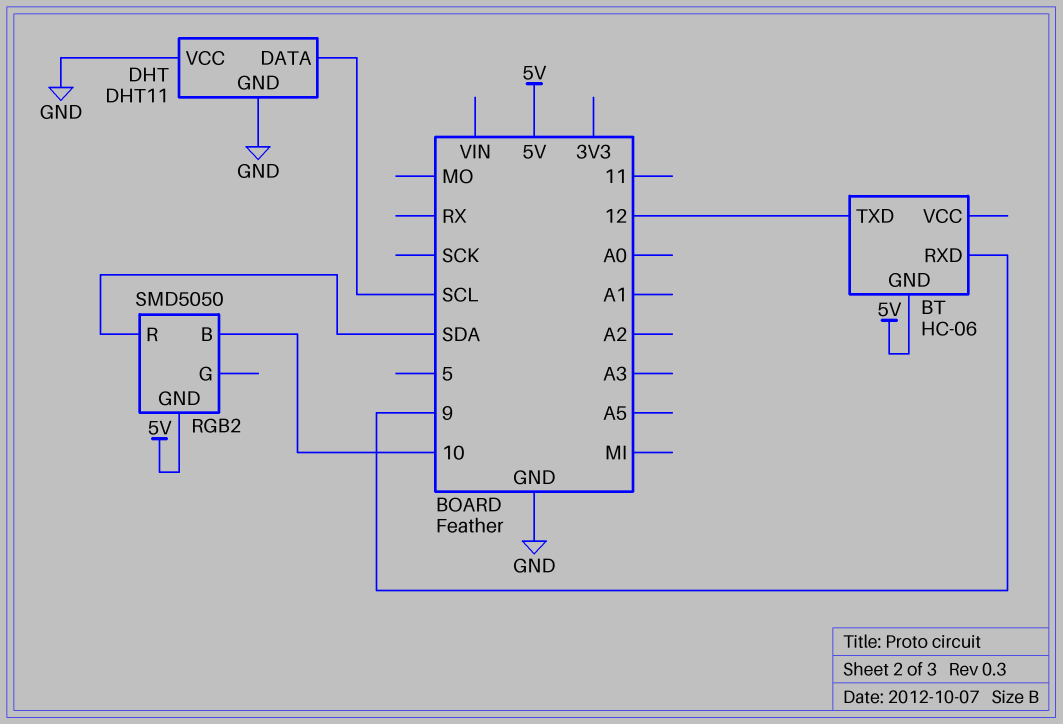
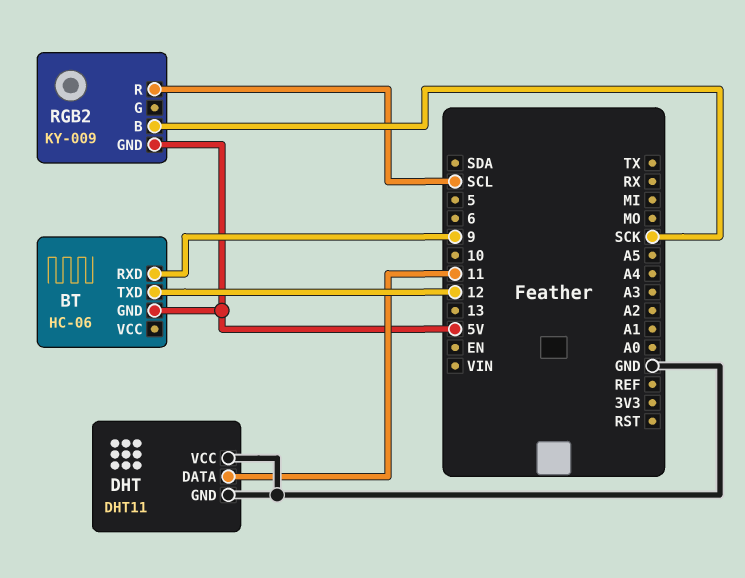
DHT pin DATA: SCL -> 11
RGB2: SMD5050 -> KY-009
RGB2 pin B: 10 -> SCK
RGB2 pin R: SDA -> SCL

